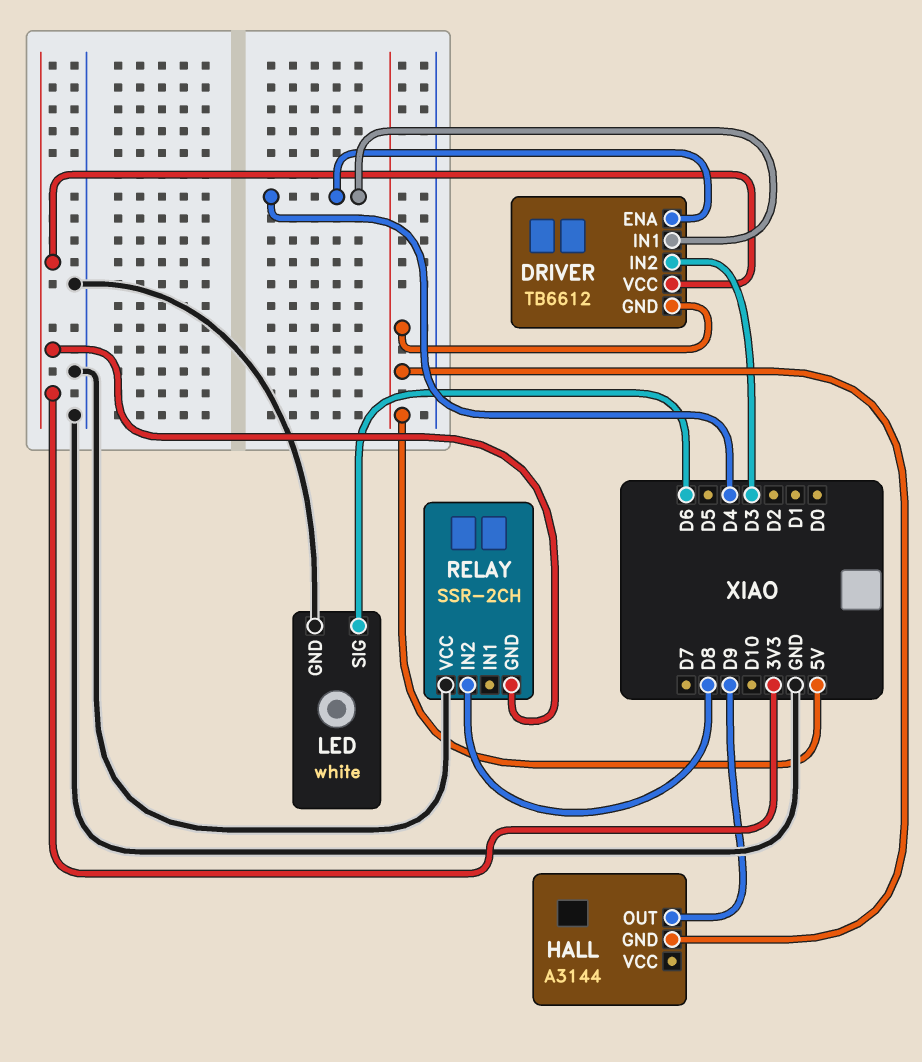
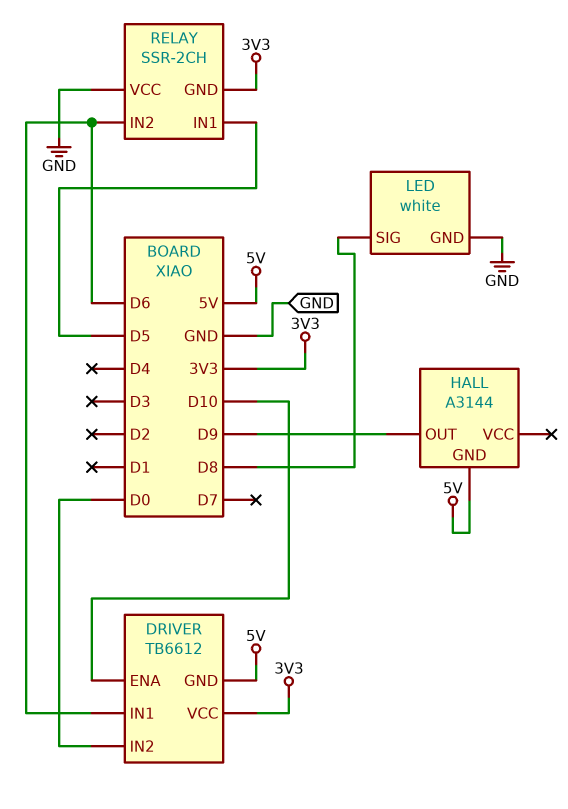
DRIVER pin ENA: D4 -> D10
DRIVER pin IN1: D4 -> D6
DRIVER pin IN2: D3 -> D0
LED pin SIG: D6 -> D8
RELAY pin IN1: none -> D5
RELAY pin IN2: D8 -> D6

